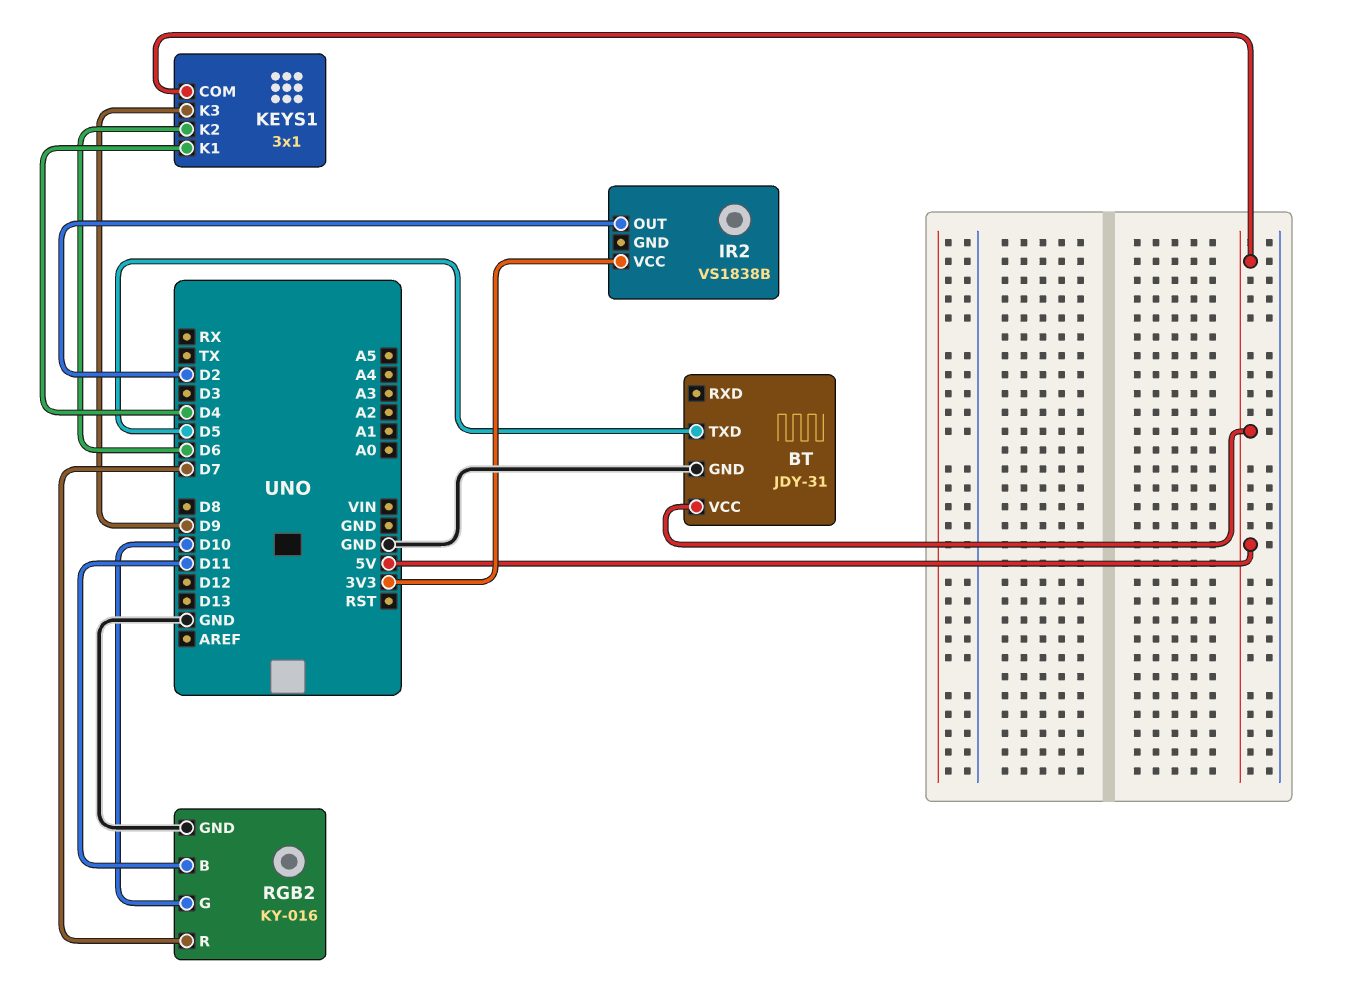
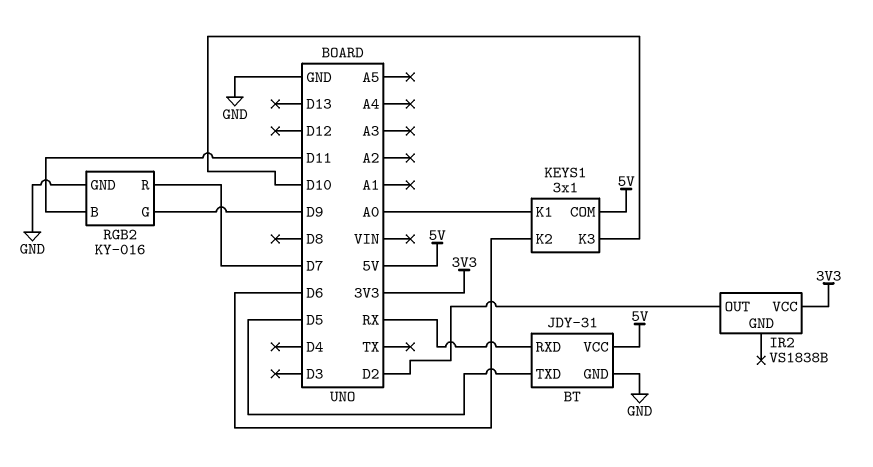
BT pin RXD: none -> RX
KEYS1 pin K1: D4 -> A0
KEYS1 pin K3: D9 -> D10
RGB2 pin G: D10 -> D9

